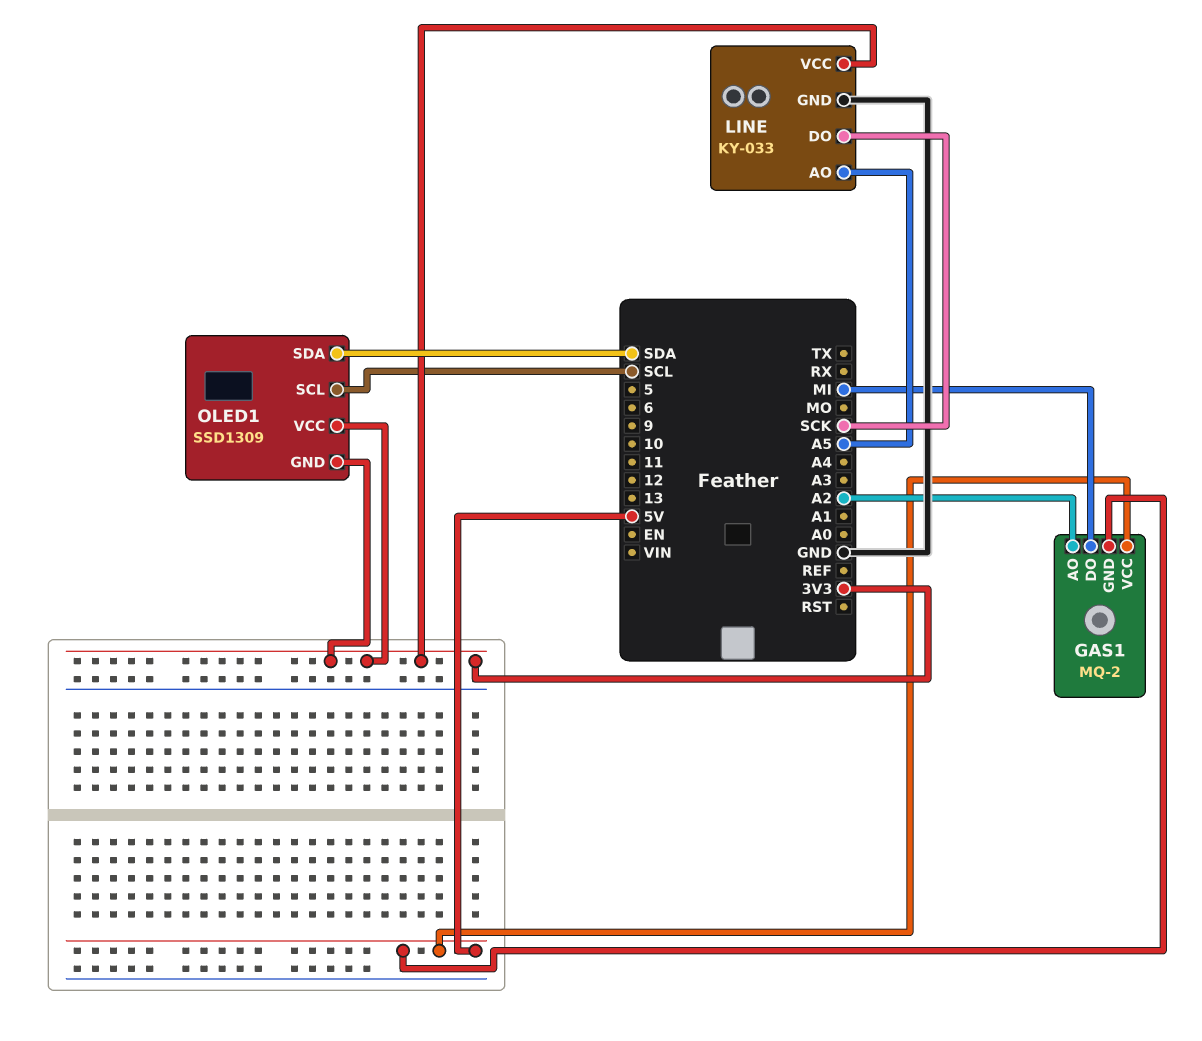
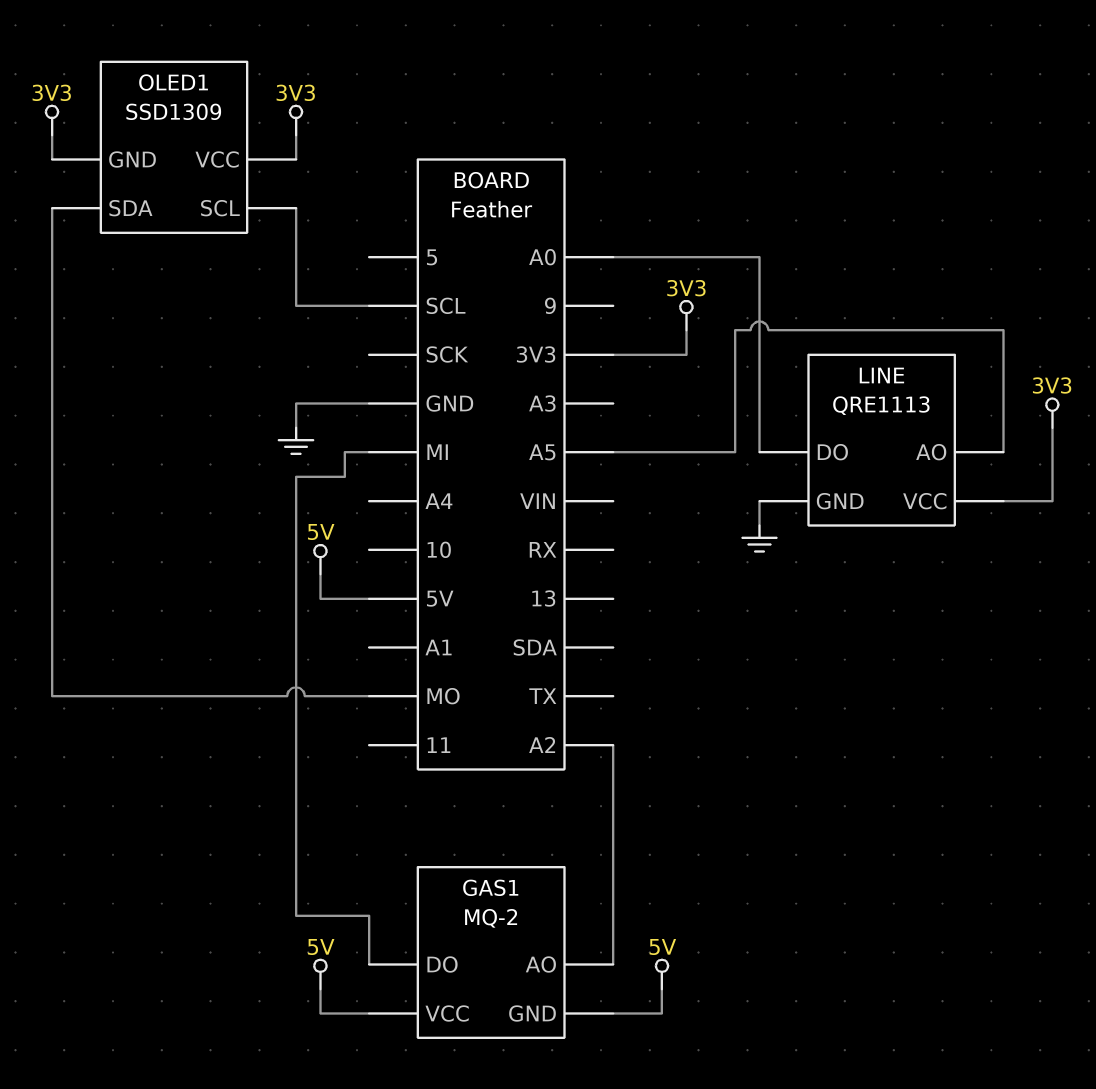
LINE: KY-033 -> QRE1113
LINE pin DO: SCK -> A0
OLED1 pin SDA: SDA -> MO

